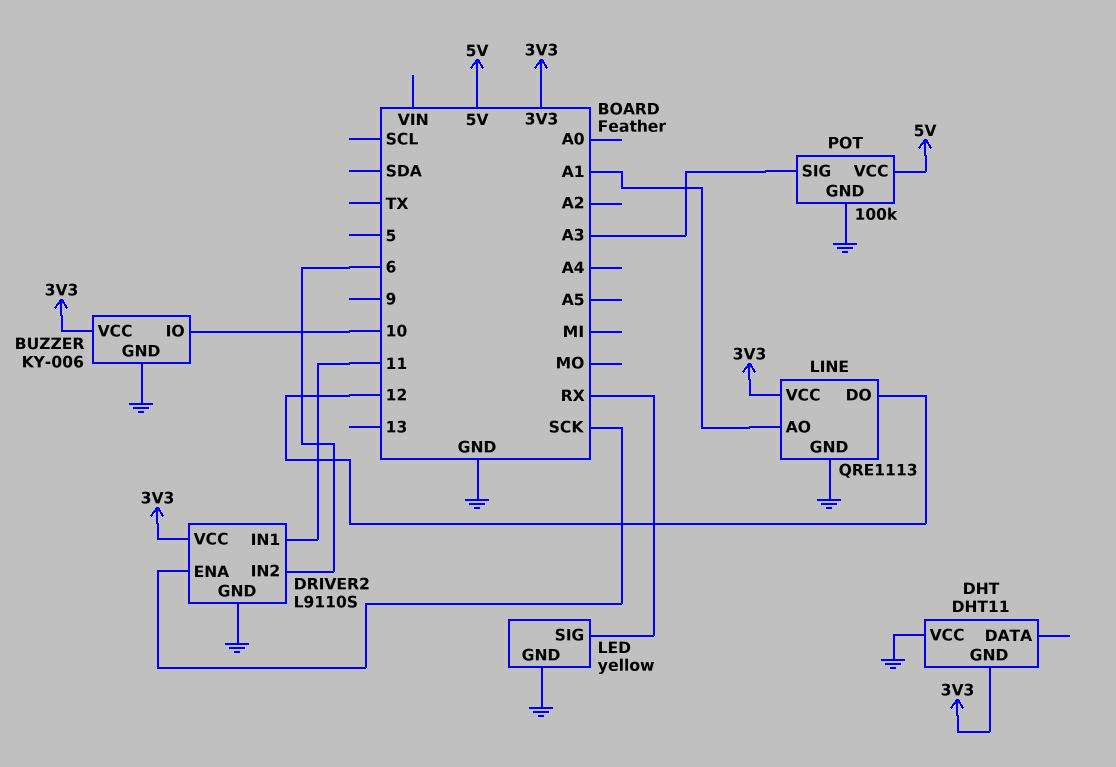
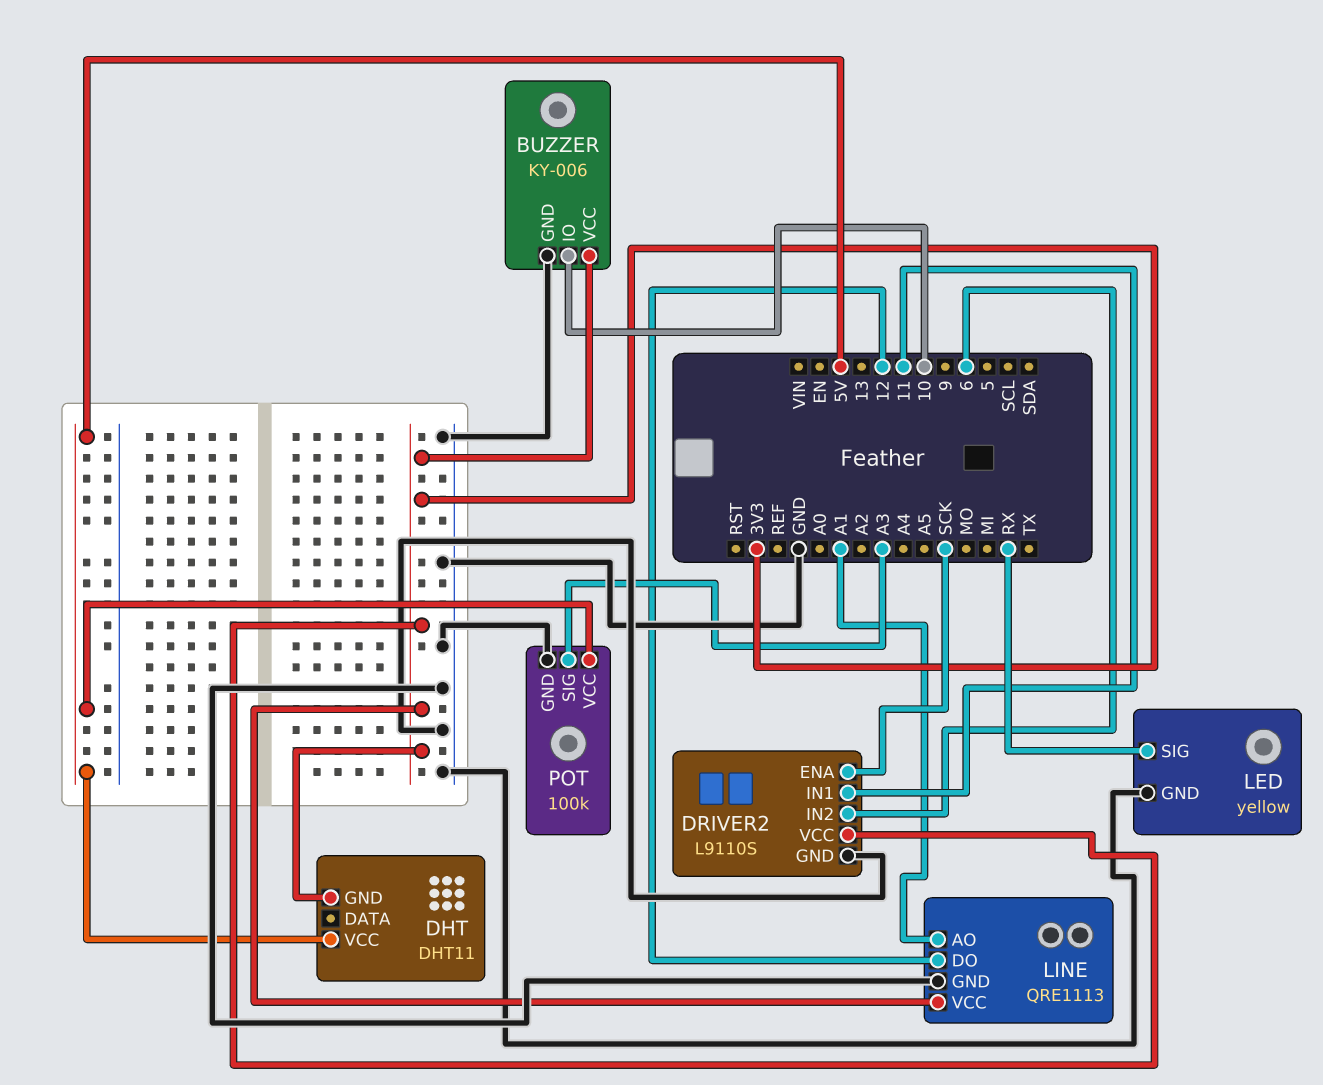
DHT pin VCC: GND -> 5V

